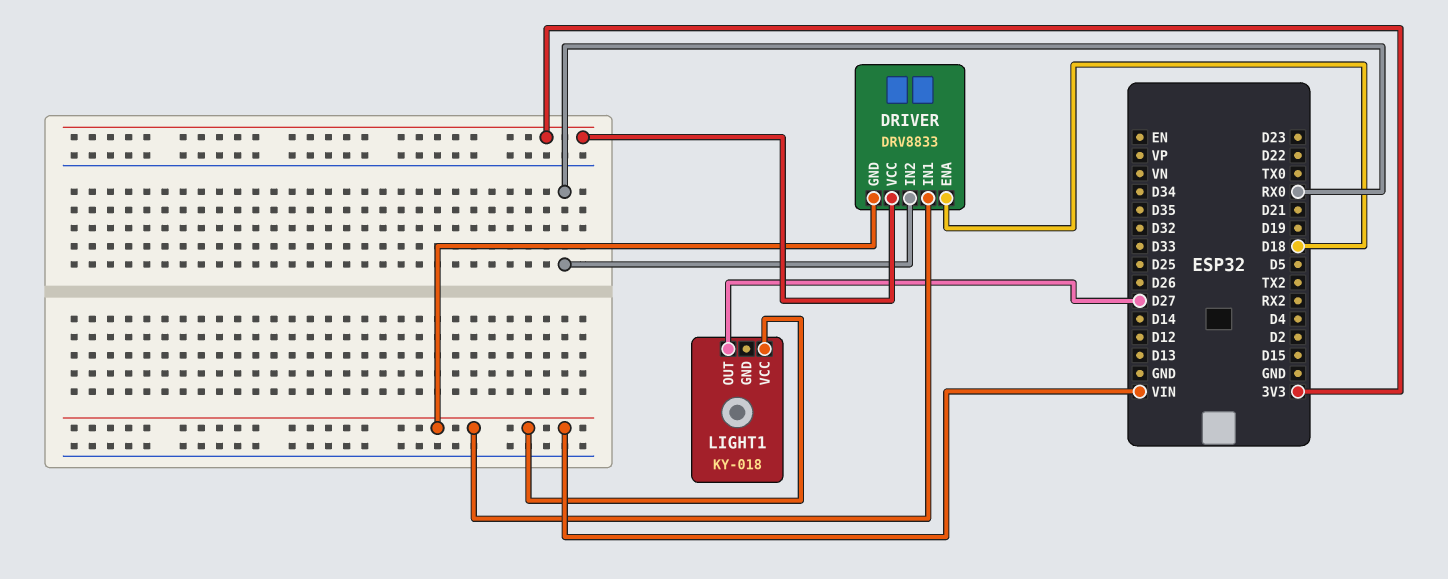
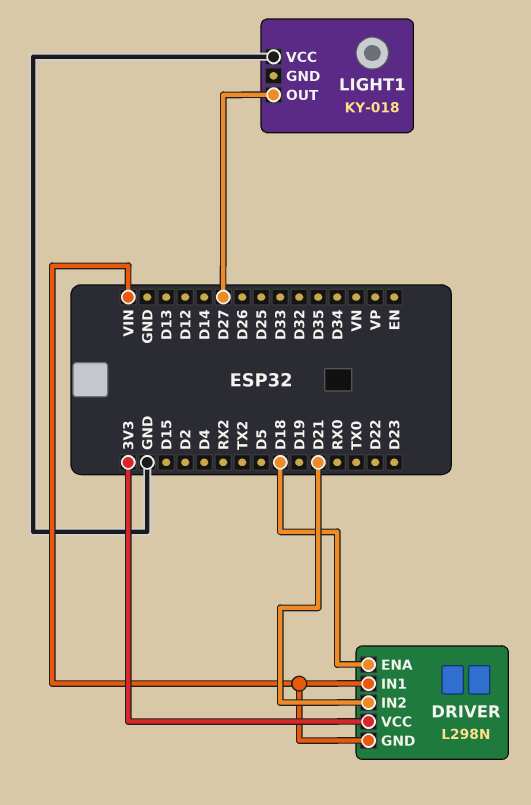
DRIVER: DRV8833 -> L298N
DRIVER pin IN2: RX0 -> D21
LIGHT1 pin VCC: VIN -> GND

